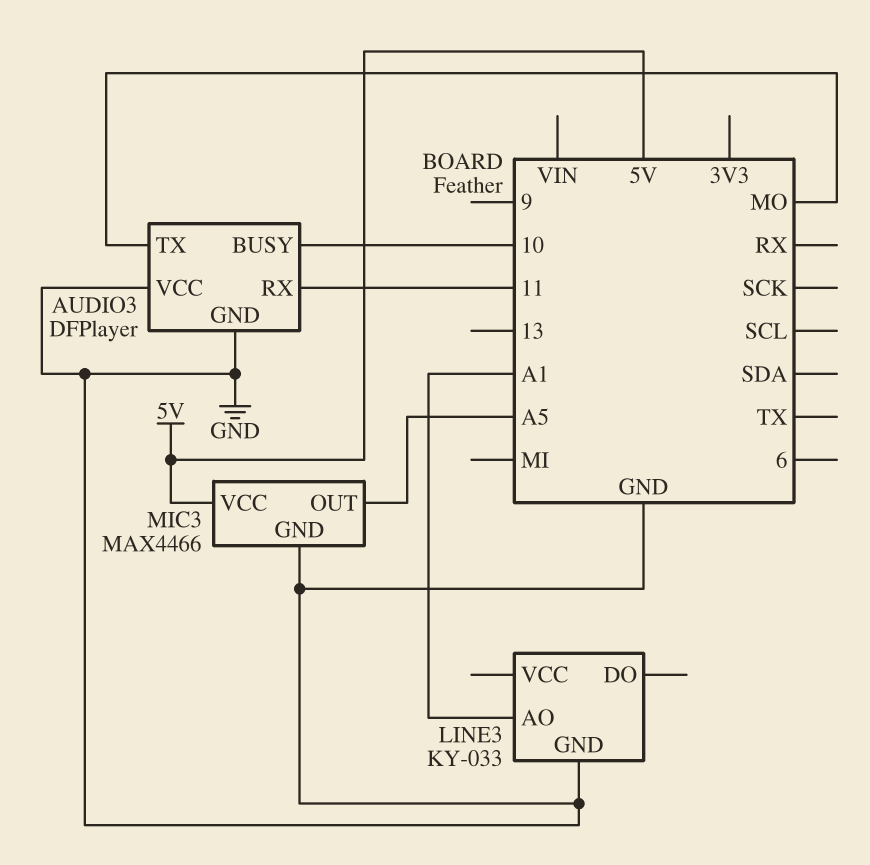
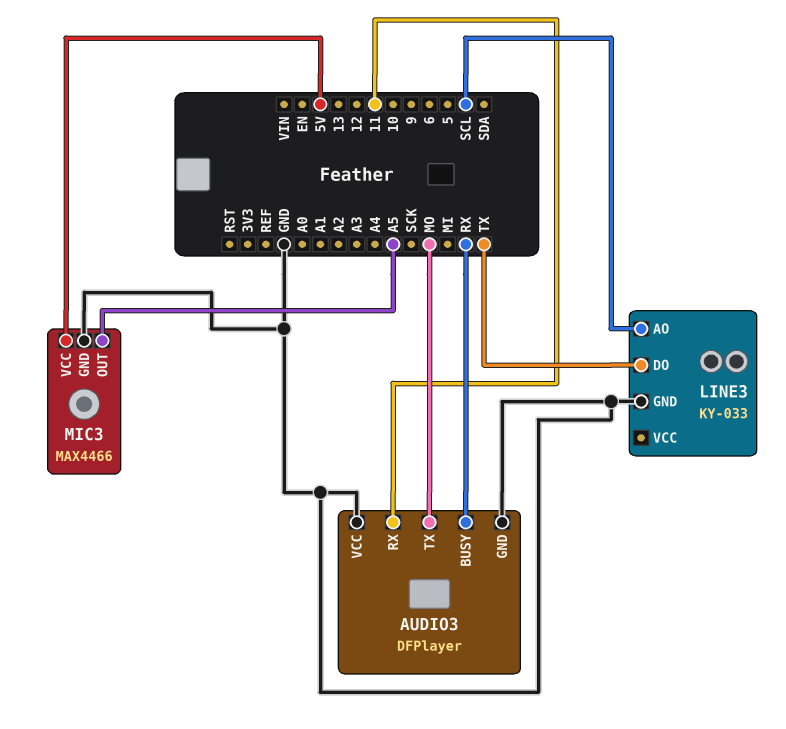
AUDIO3 pin BUSY: 10 -> RX
LINE3 pin AO: A1 -> SCL
LINE3 pin DO: none -> TX

